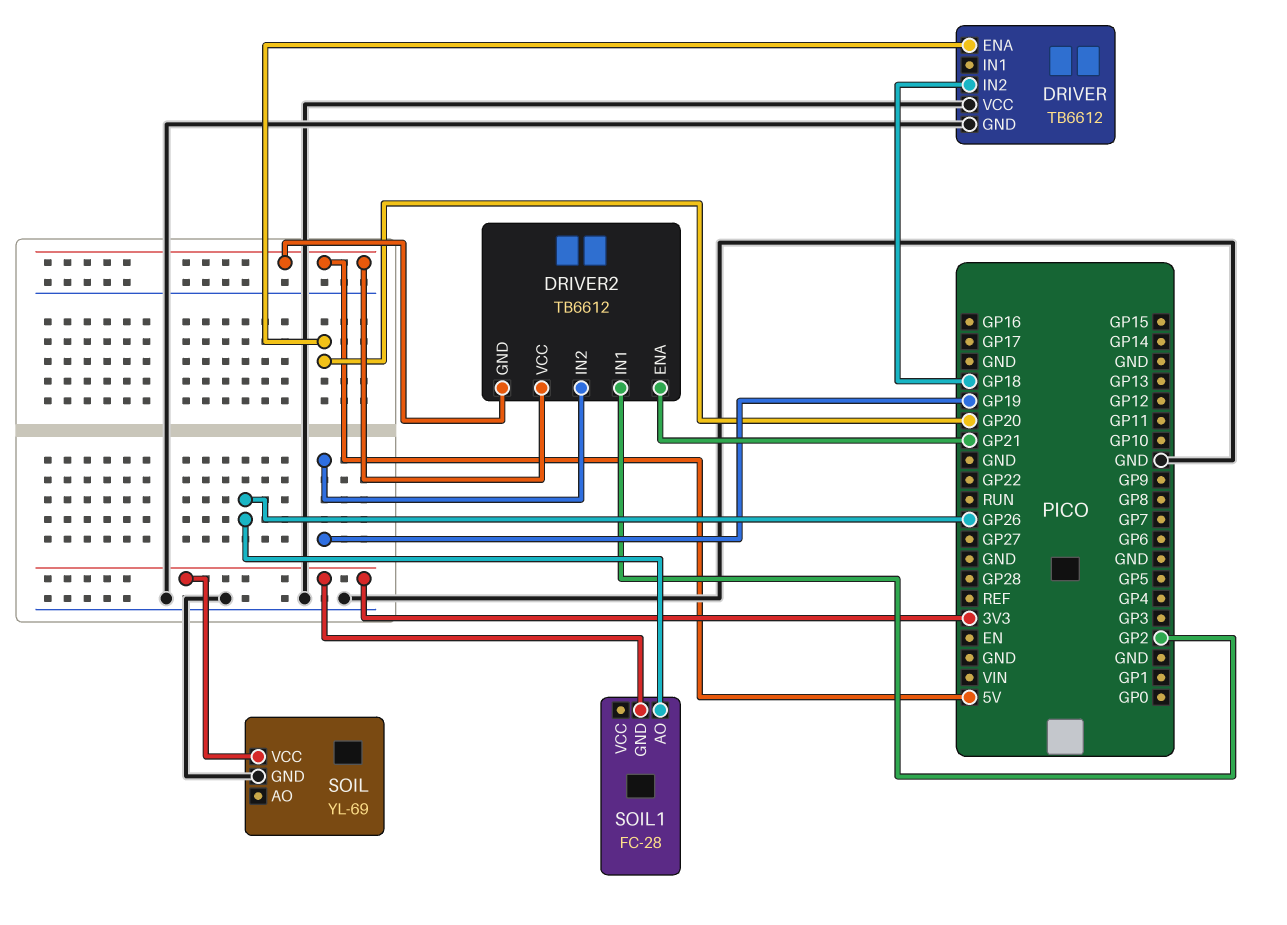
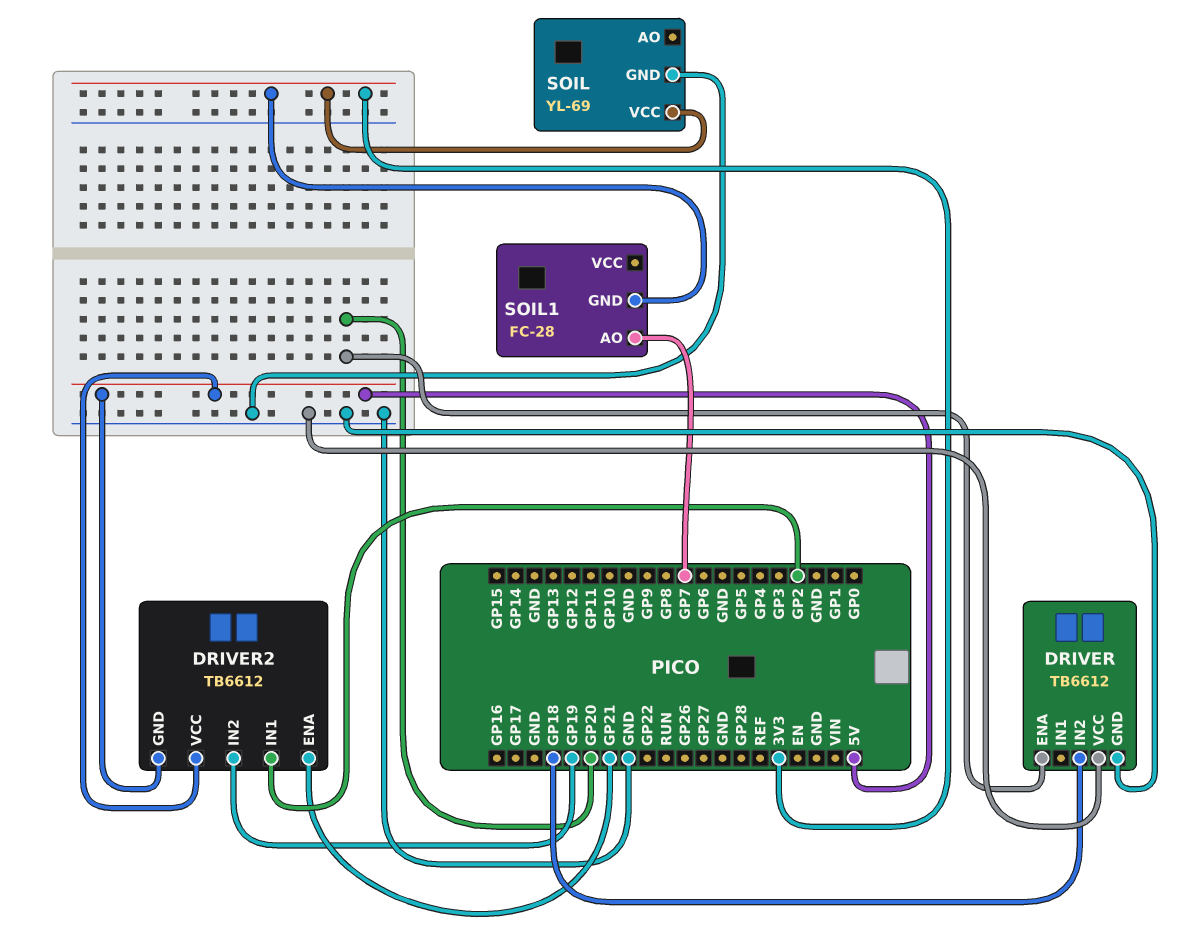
SOIL1 pin AO: GP26 -> GP7

